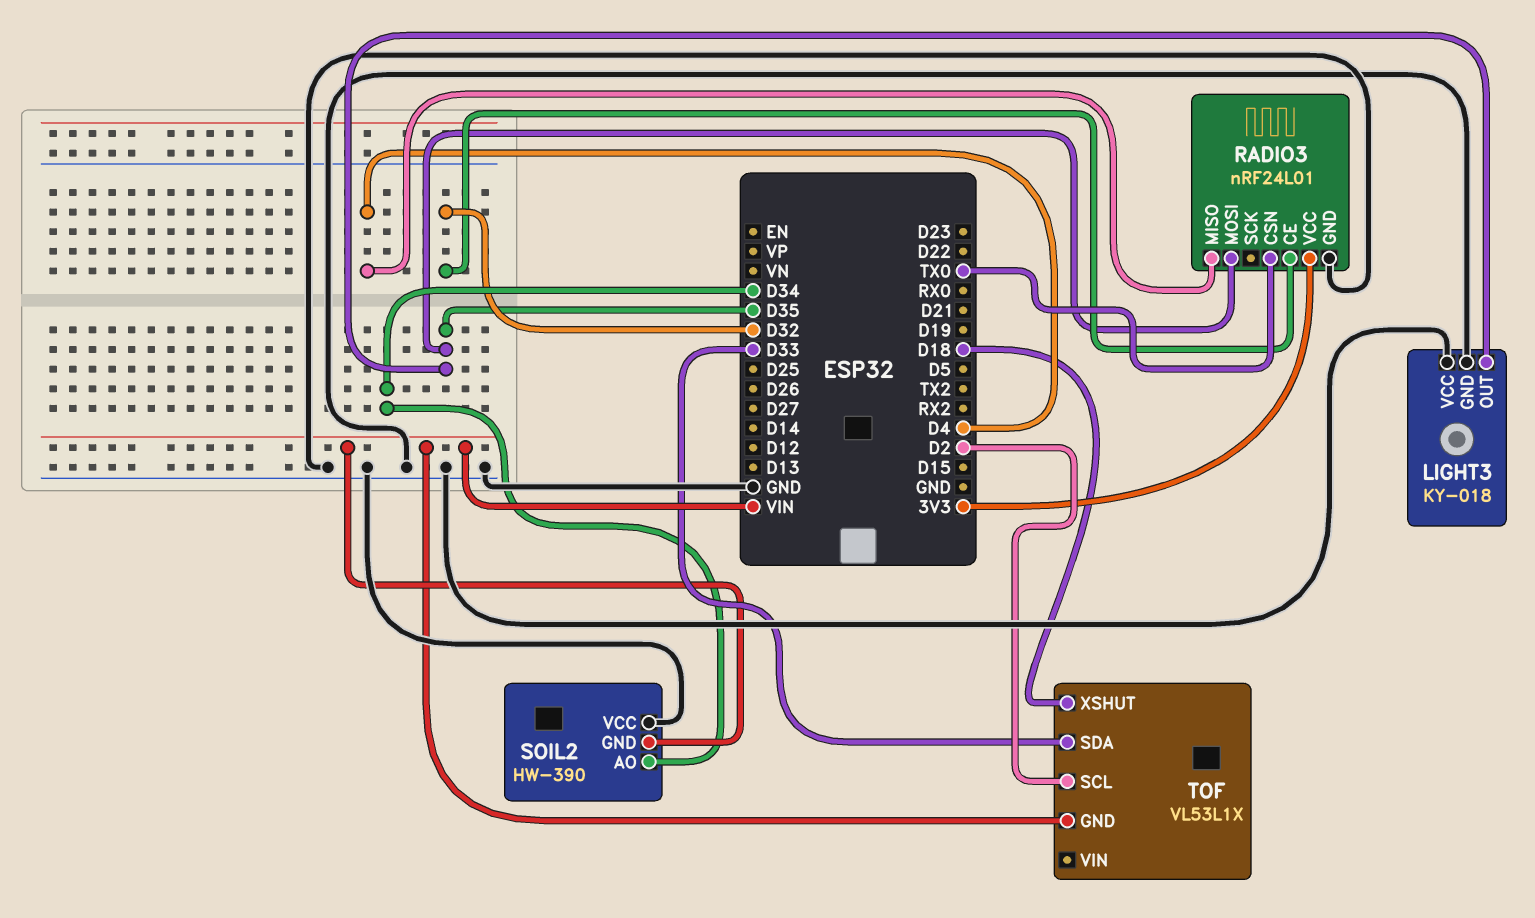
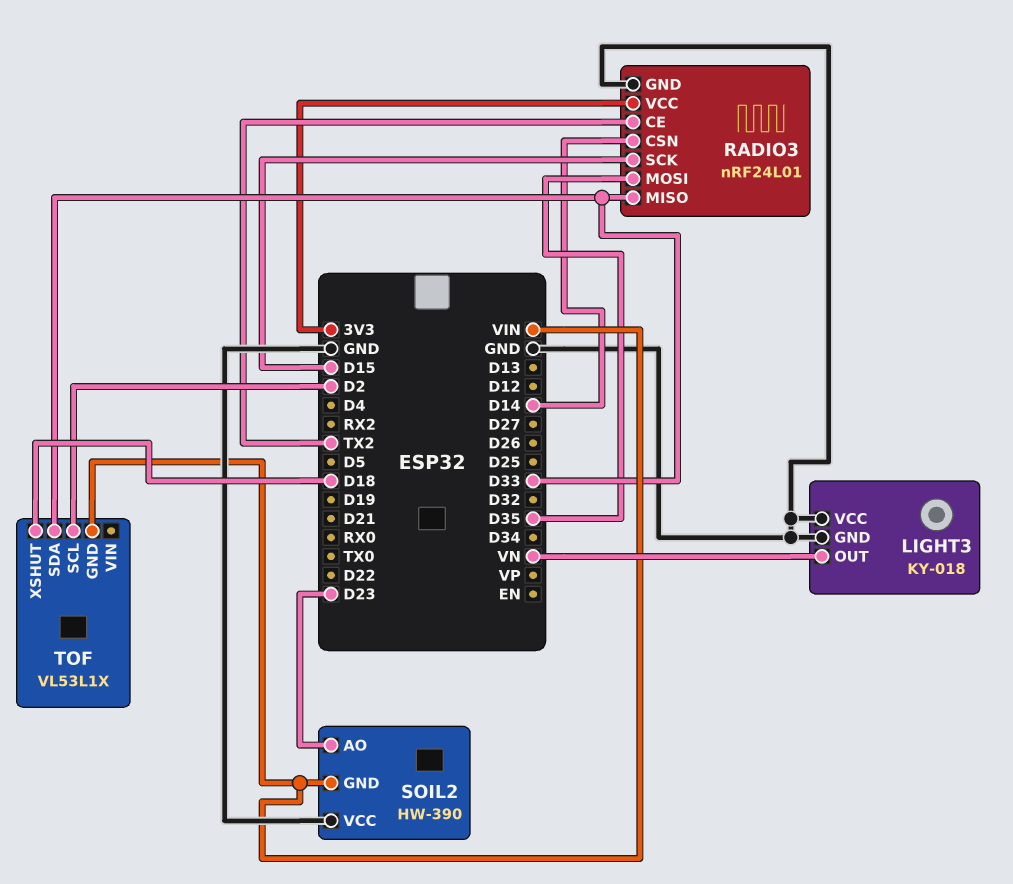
LIGHT3 pin OUT: D35 -> VN
RADIO3 pin CE: D32 -> TX2
RADIO3 pin CSN: TX0 -> D14
RADIO3 pin MISO: D4 -> D33
RADIO3 pin SCK: none -> D15
SOIL2 pin AO: D34 -> D23

